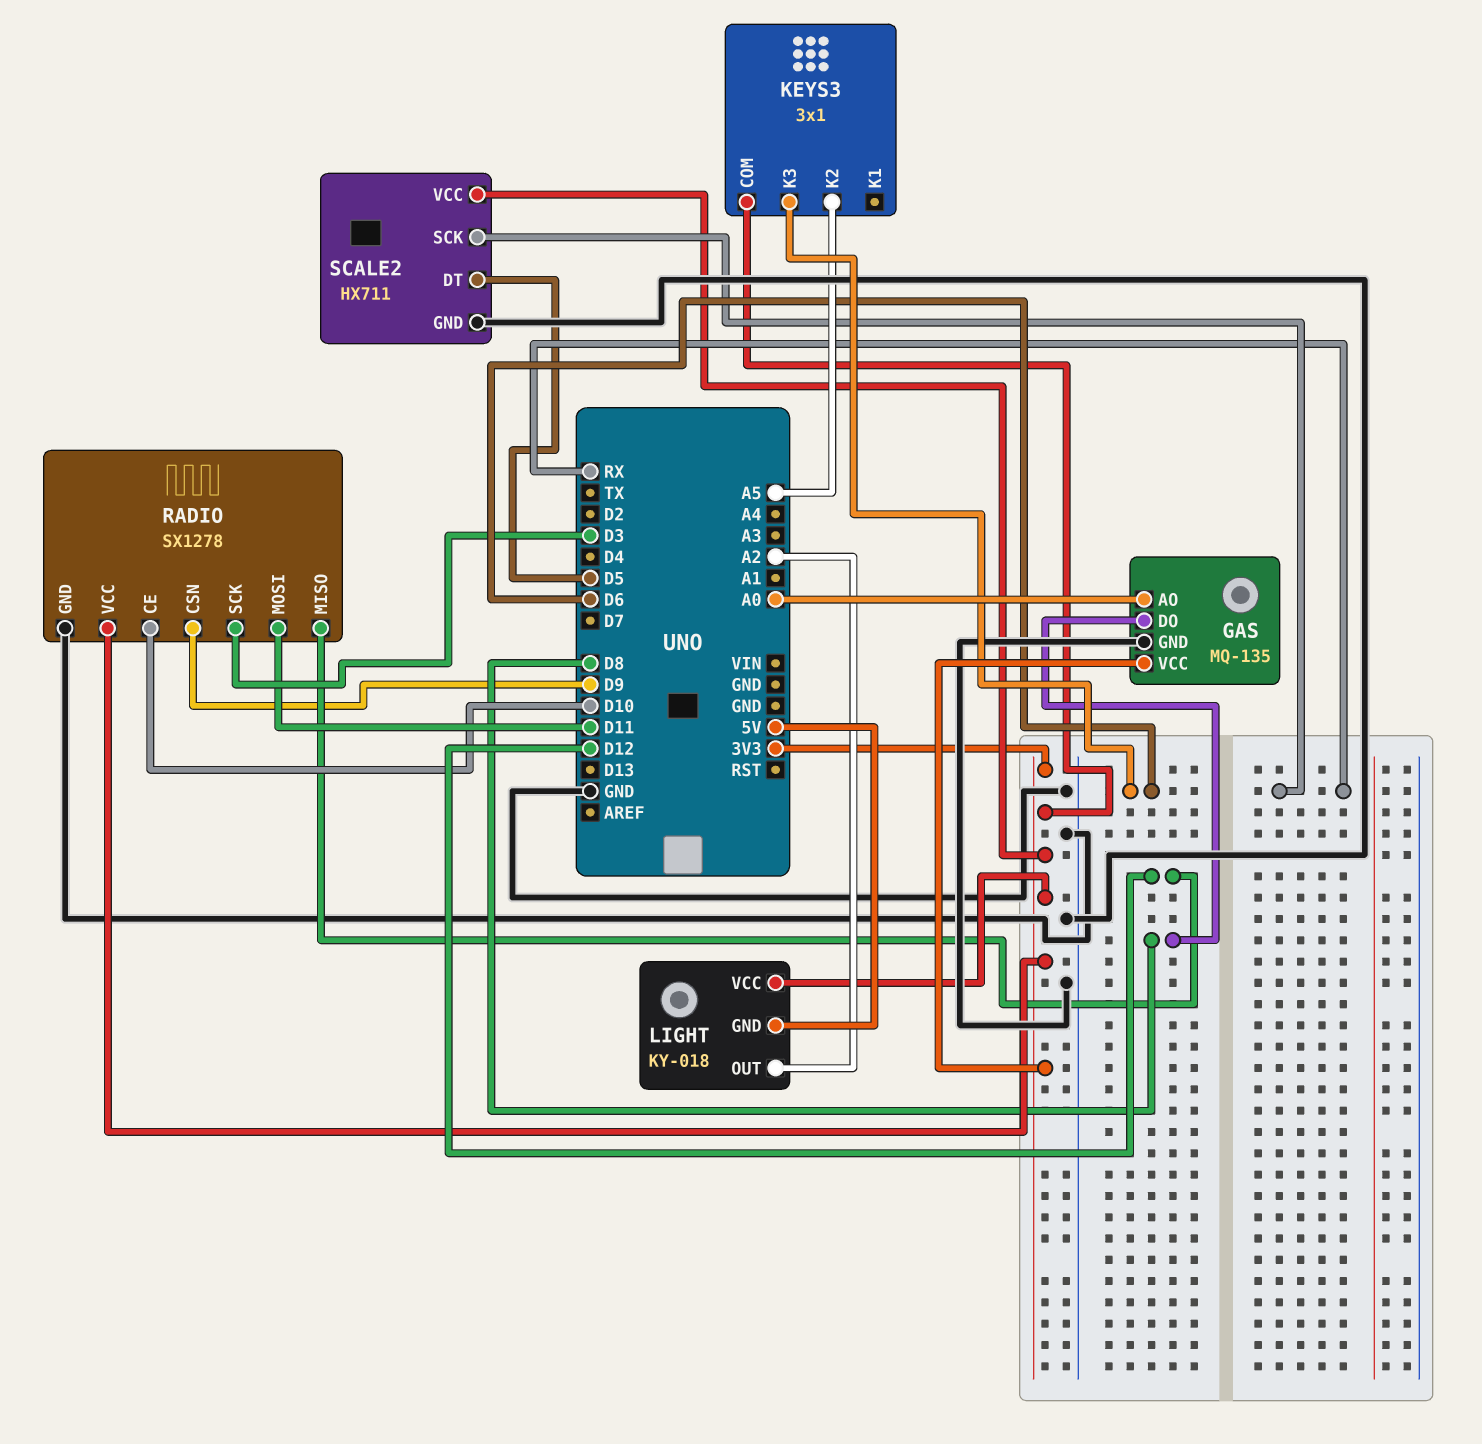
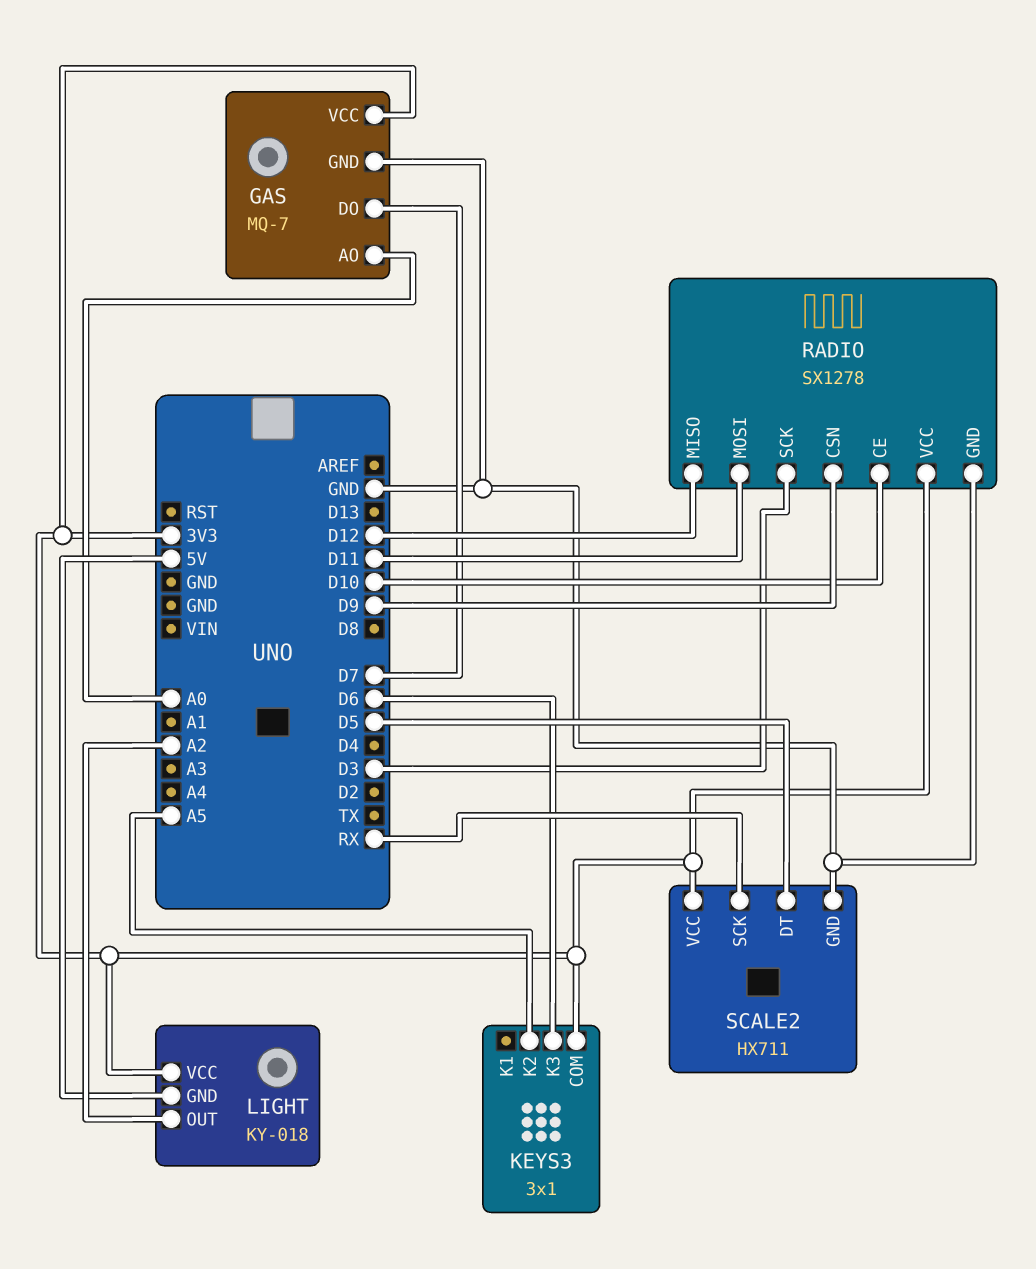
GAS: MQ-135 -> MQ-7
GAS pin DO: D8 -> D7

